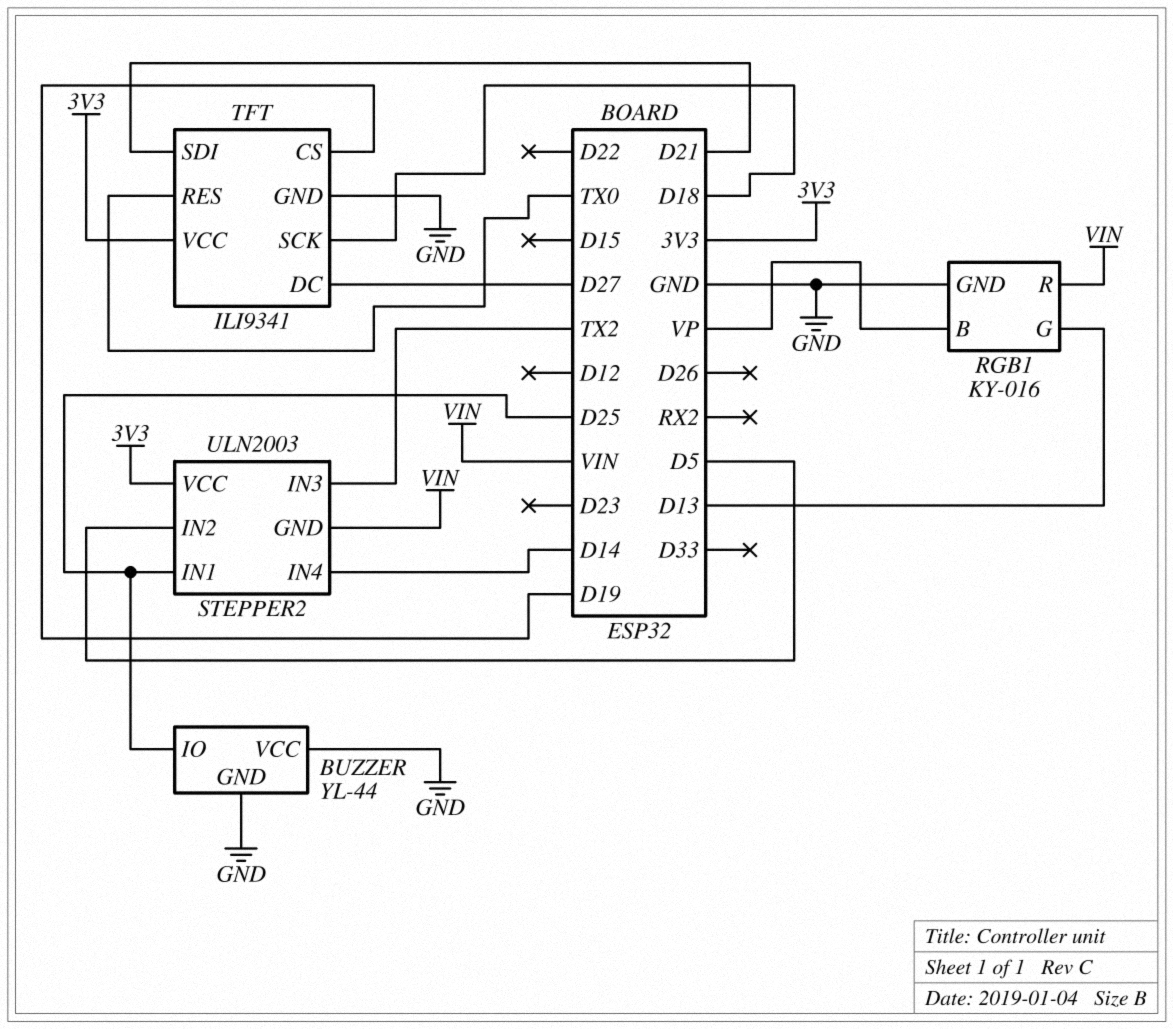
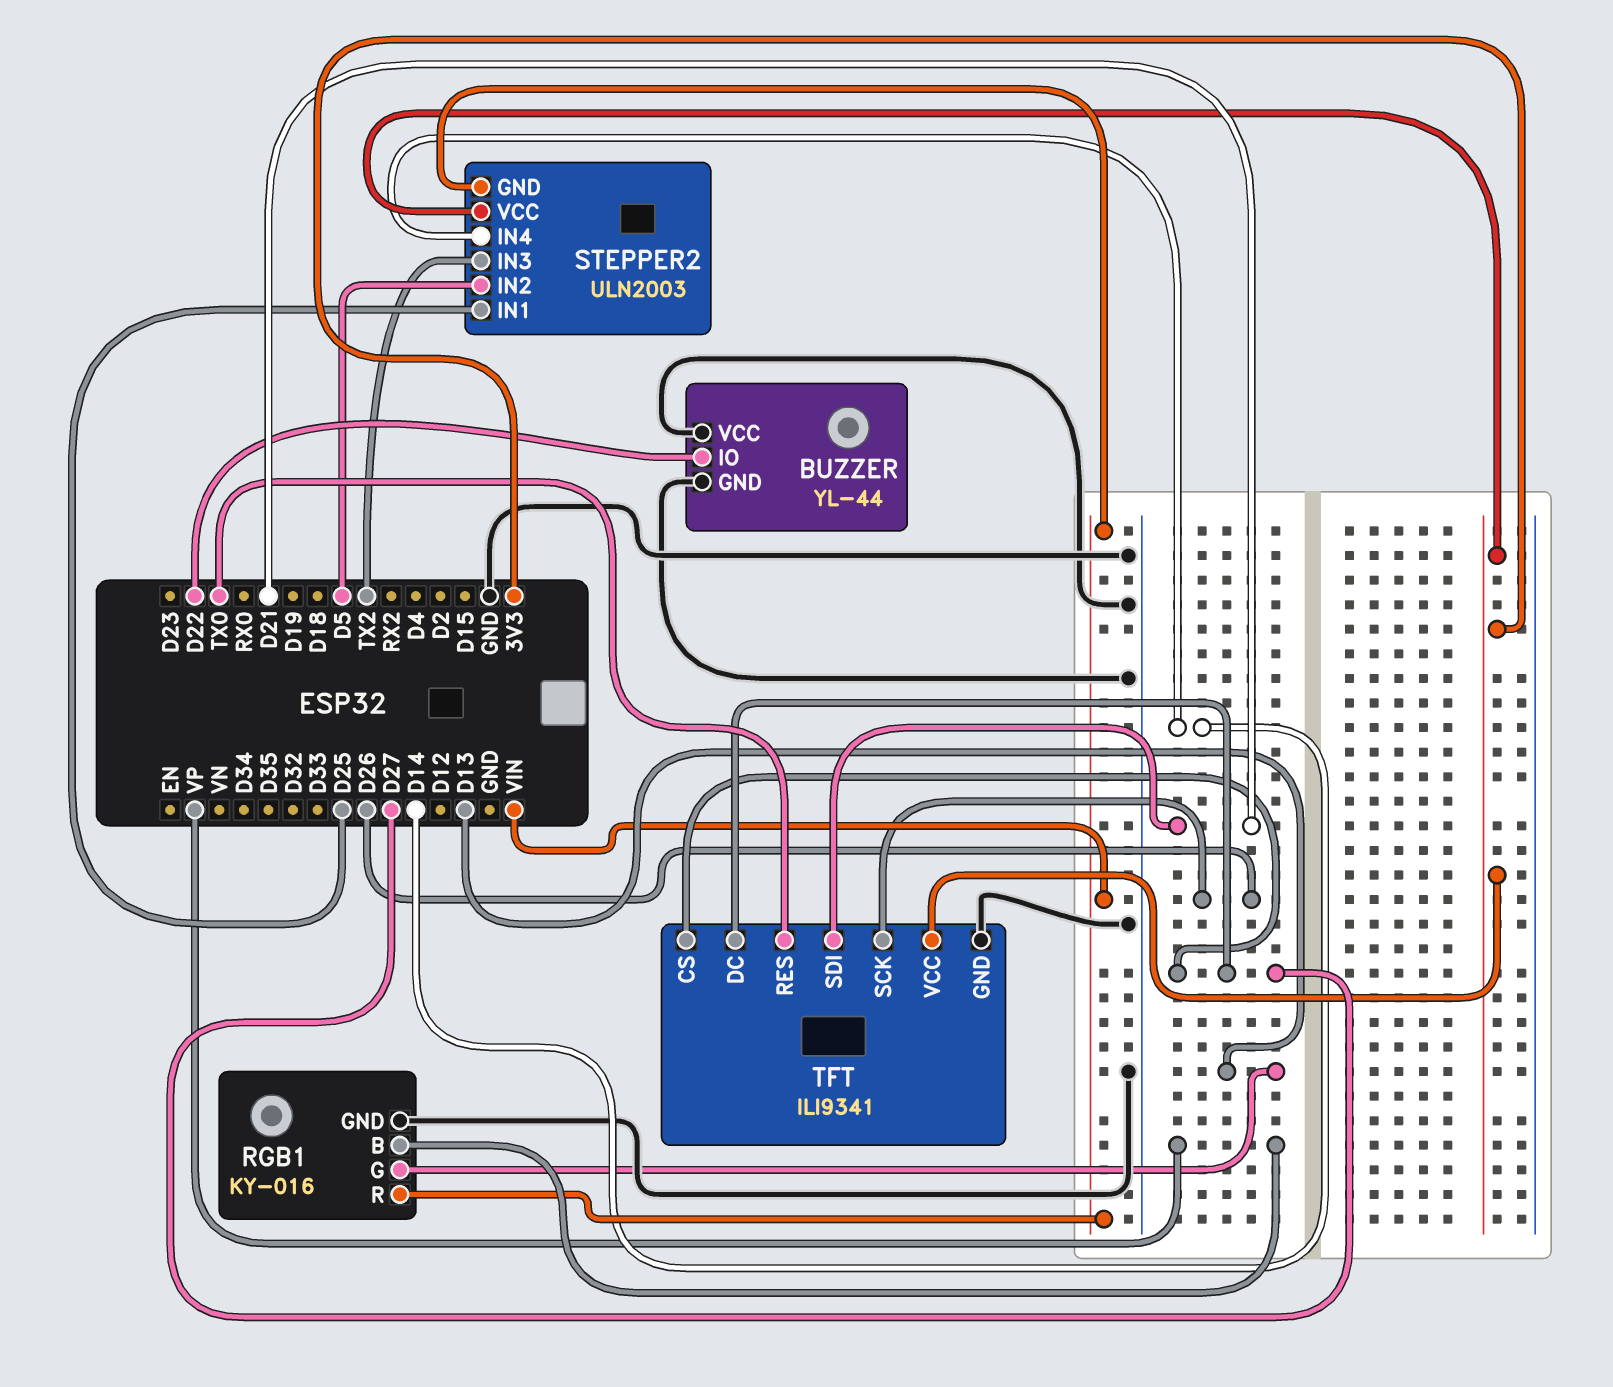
BUZZER pin IO: D25 -> D22
TFT pin CS: D19 -> D27
TFT pin SCK: D18 -> D26

